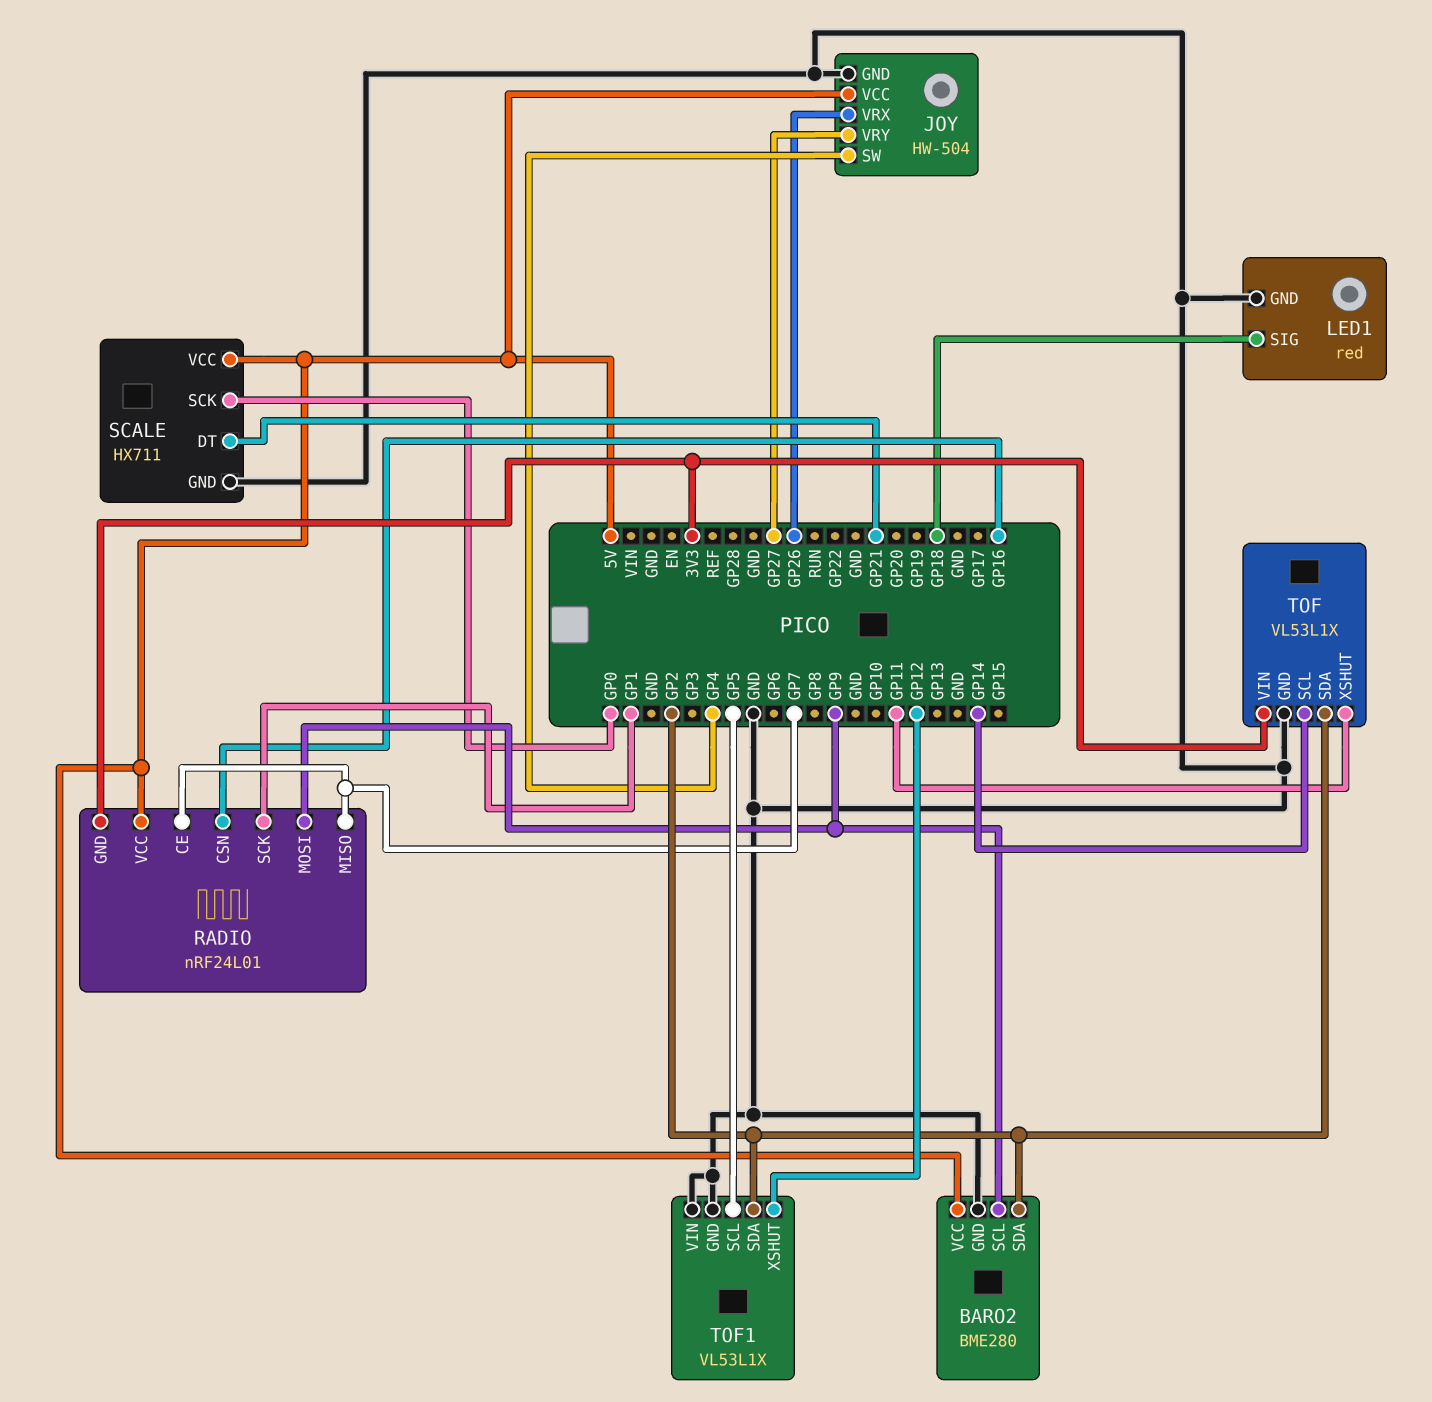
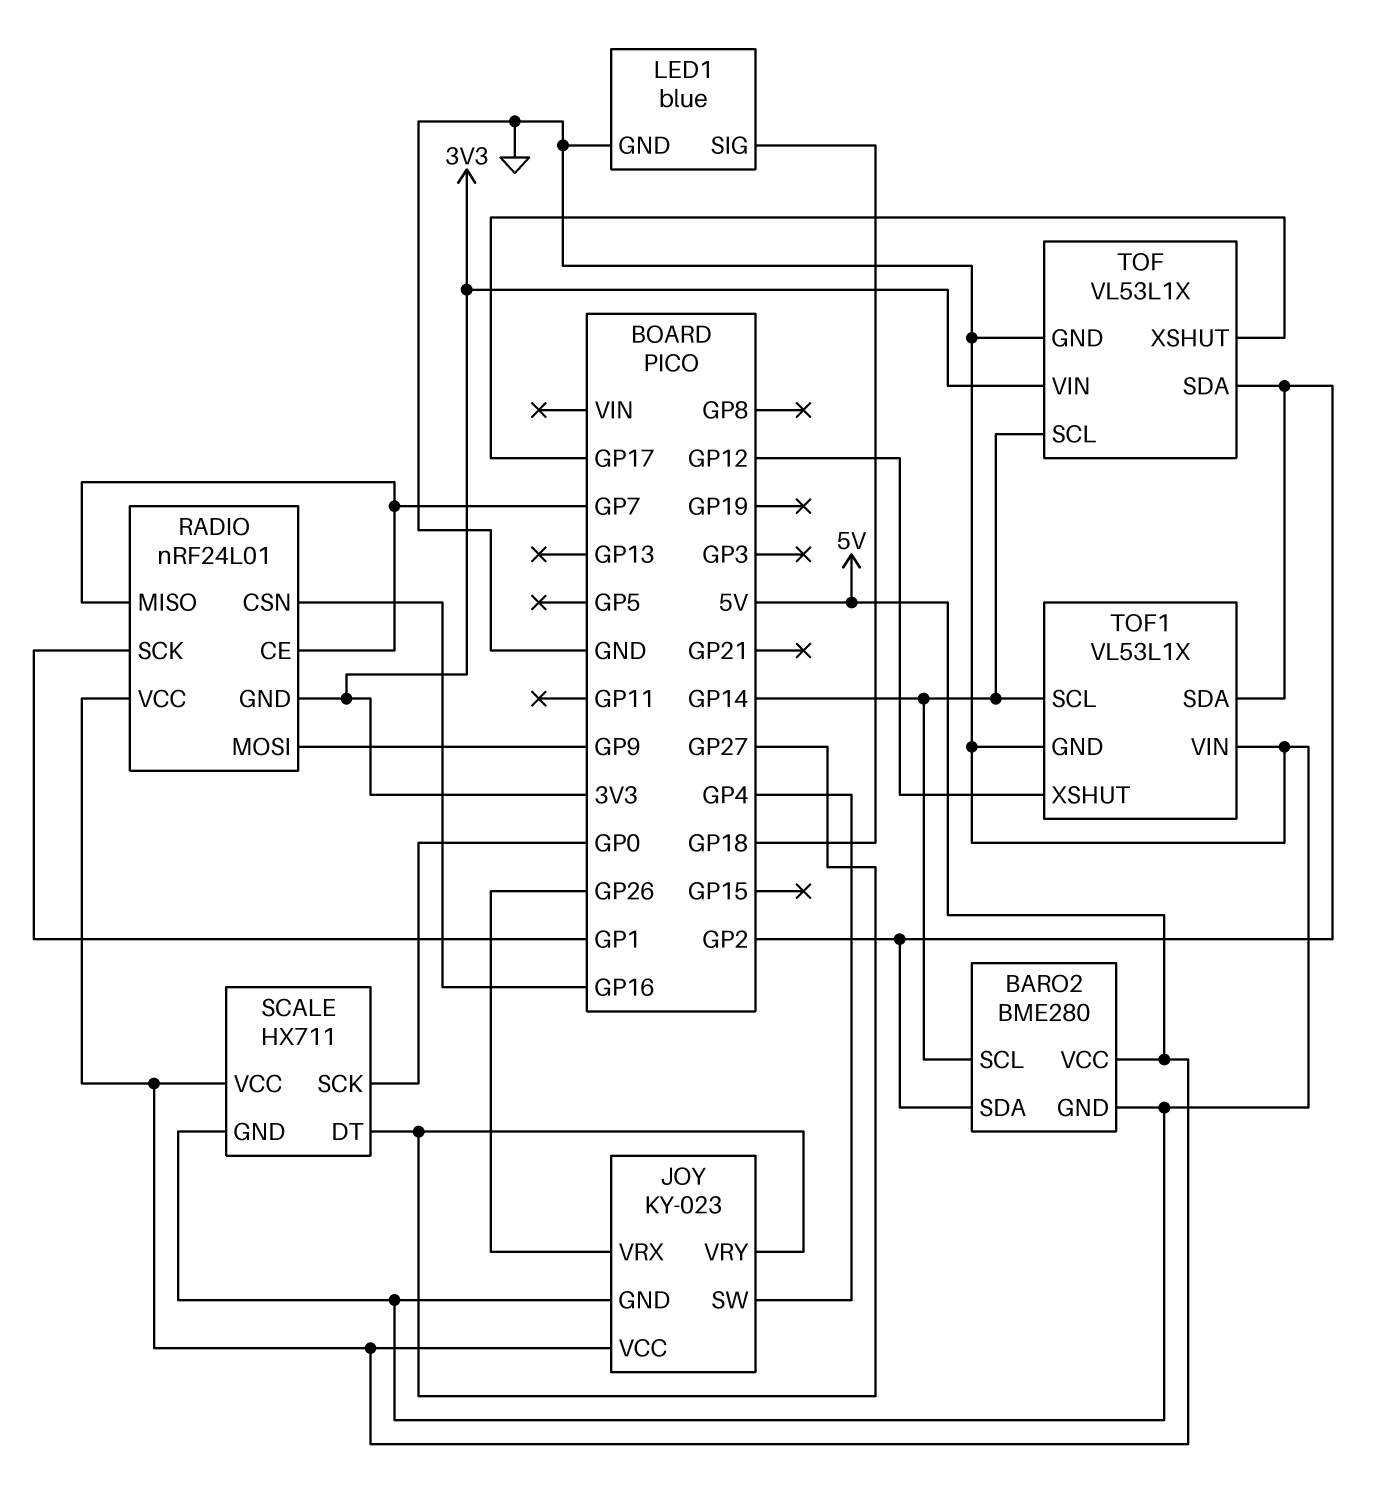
BARO2 pin SCL: GP9 -> GP14
JOY: HW-504 -> KY-023
LED1: red -> blue
SCALE pin DT: GP21 -> GP27
TOF pin XSHUT: GP11 -> GP17
TOF1 pin SCL: GP5 -> GP14

